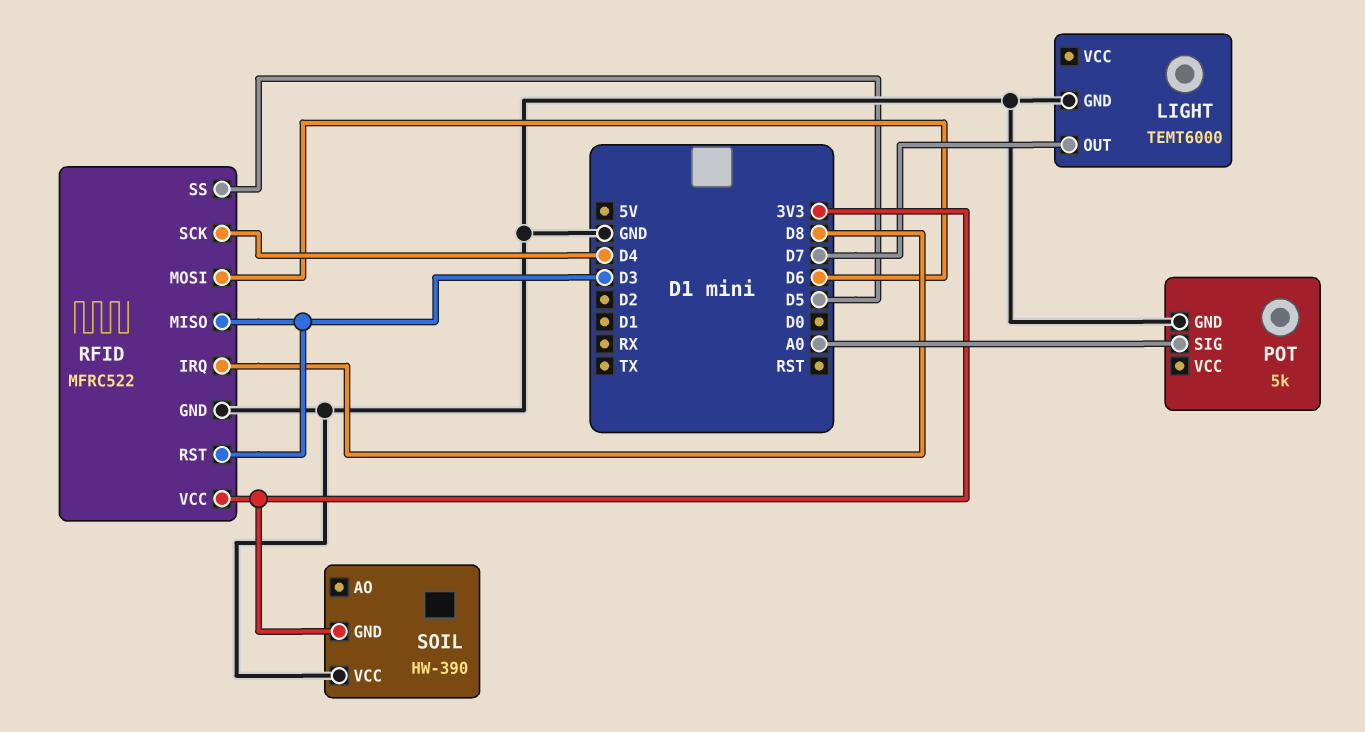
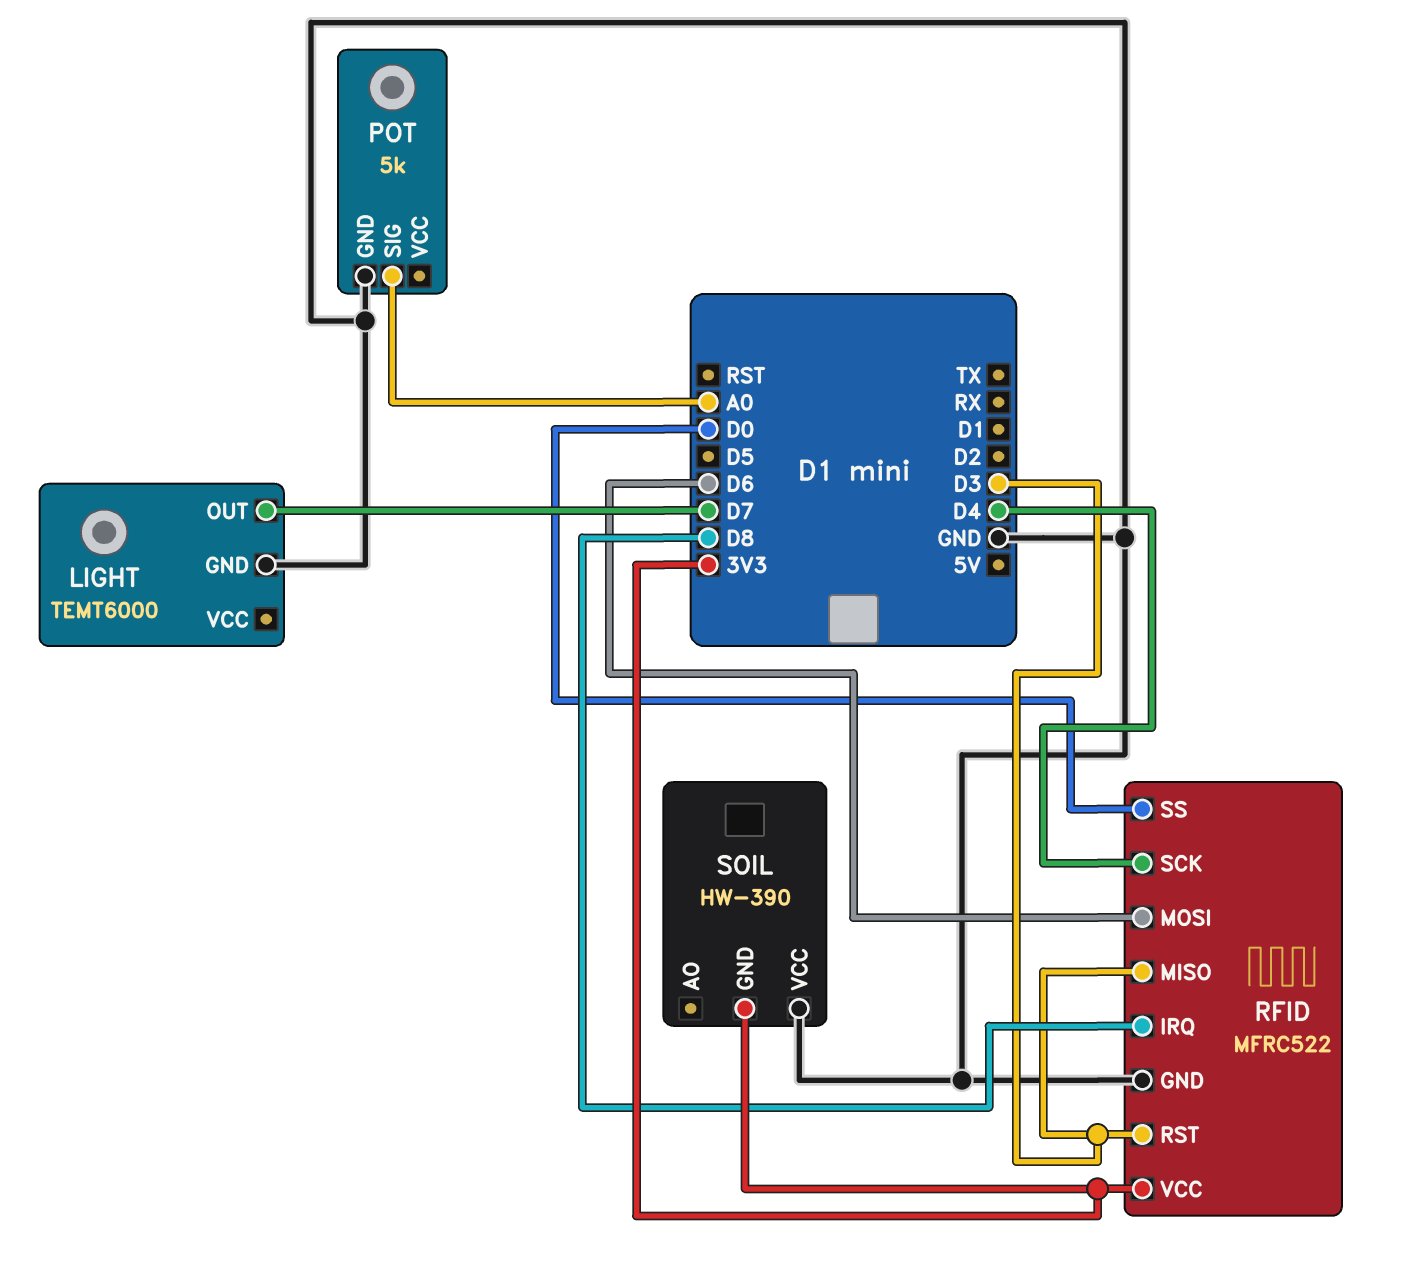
RFID pin SS: D5 -> D0

